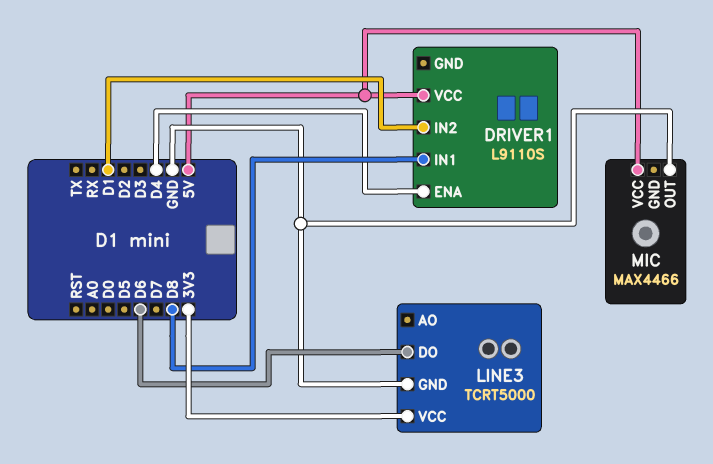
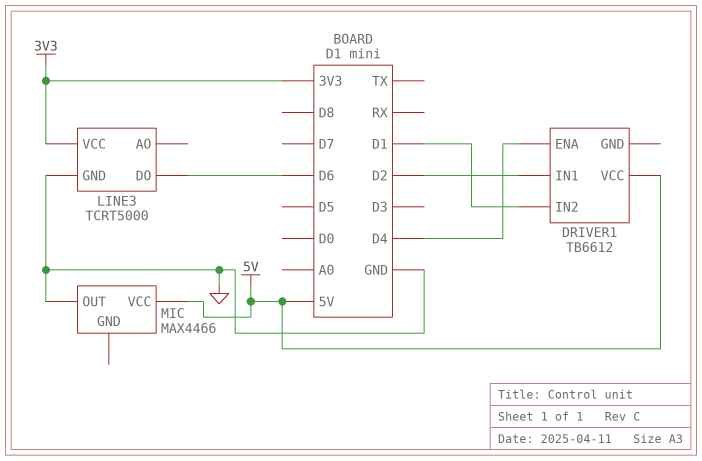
DRIVER1: L9110S -> TB6612
DRIVER1 pin IN1: D8 -> D2

